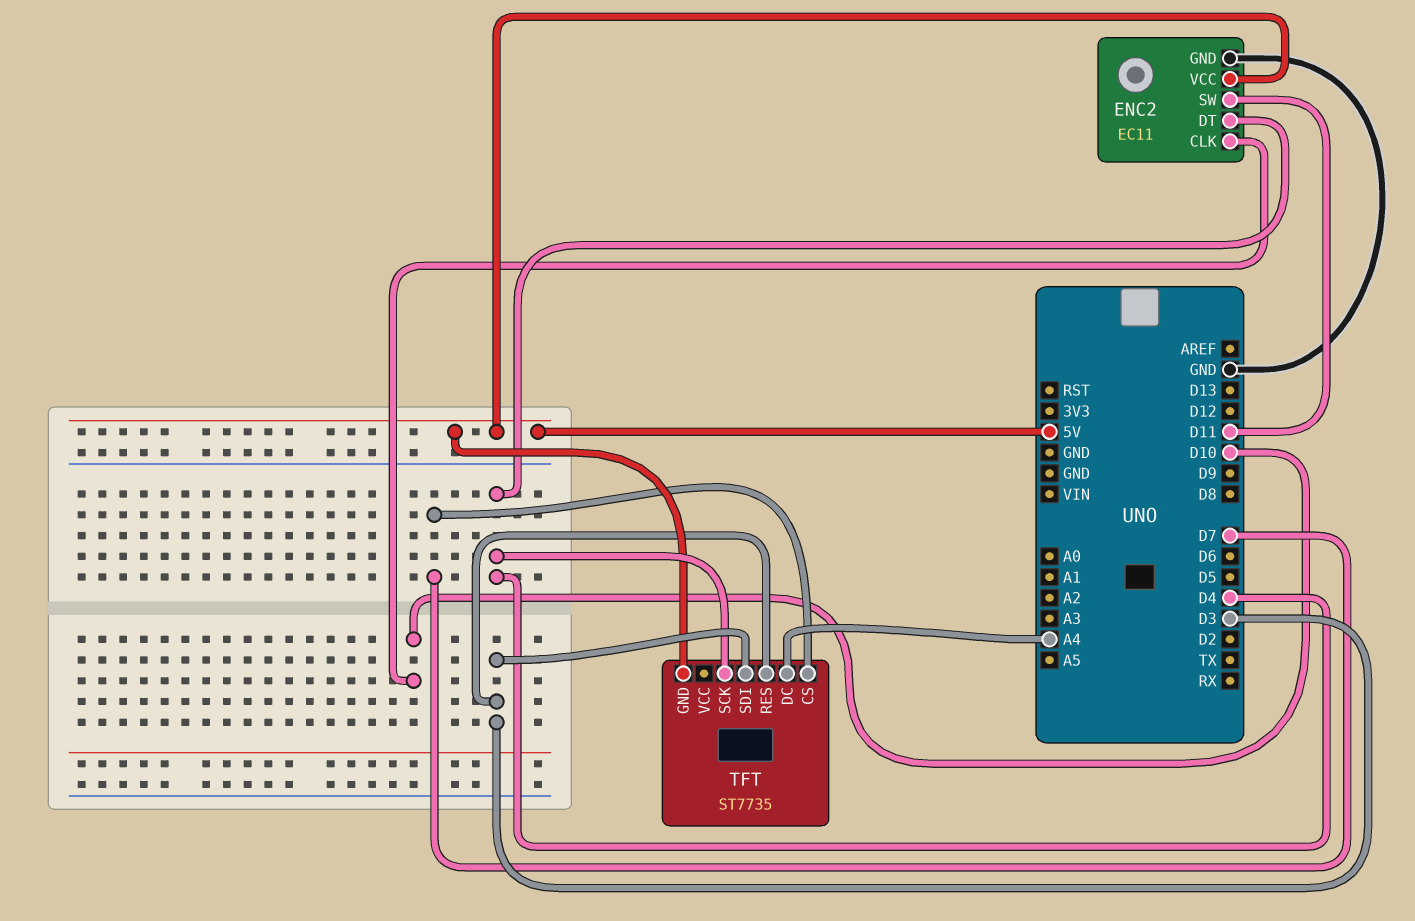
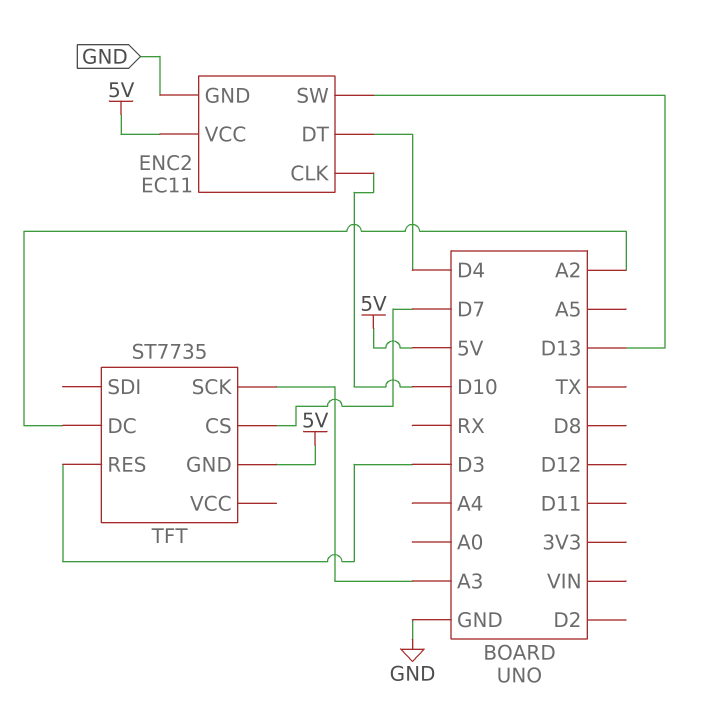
ENC2 pin SW: D11 -> D13
TFT pin DC: A4 -> A2
TFT pin SCK: D4 -> A3
TFT pin SDI: D3 -> none

